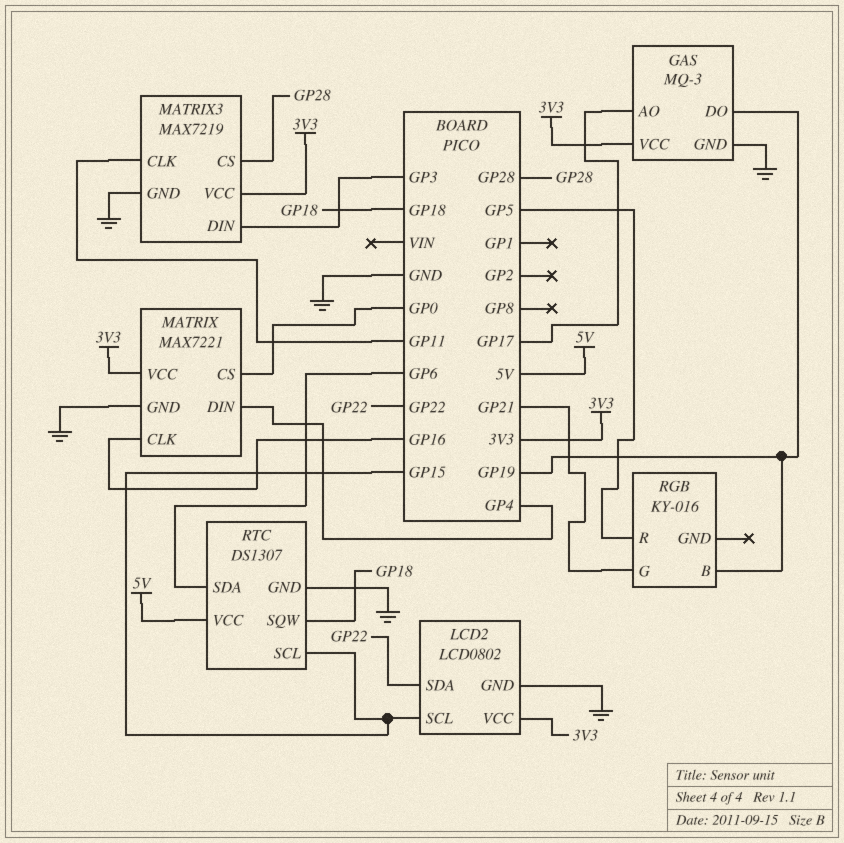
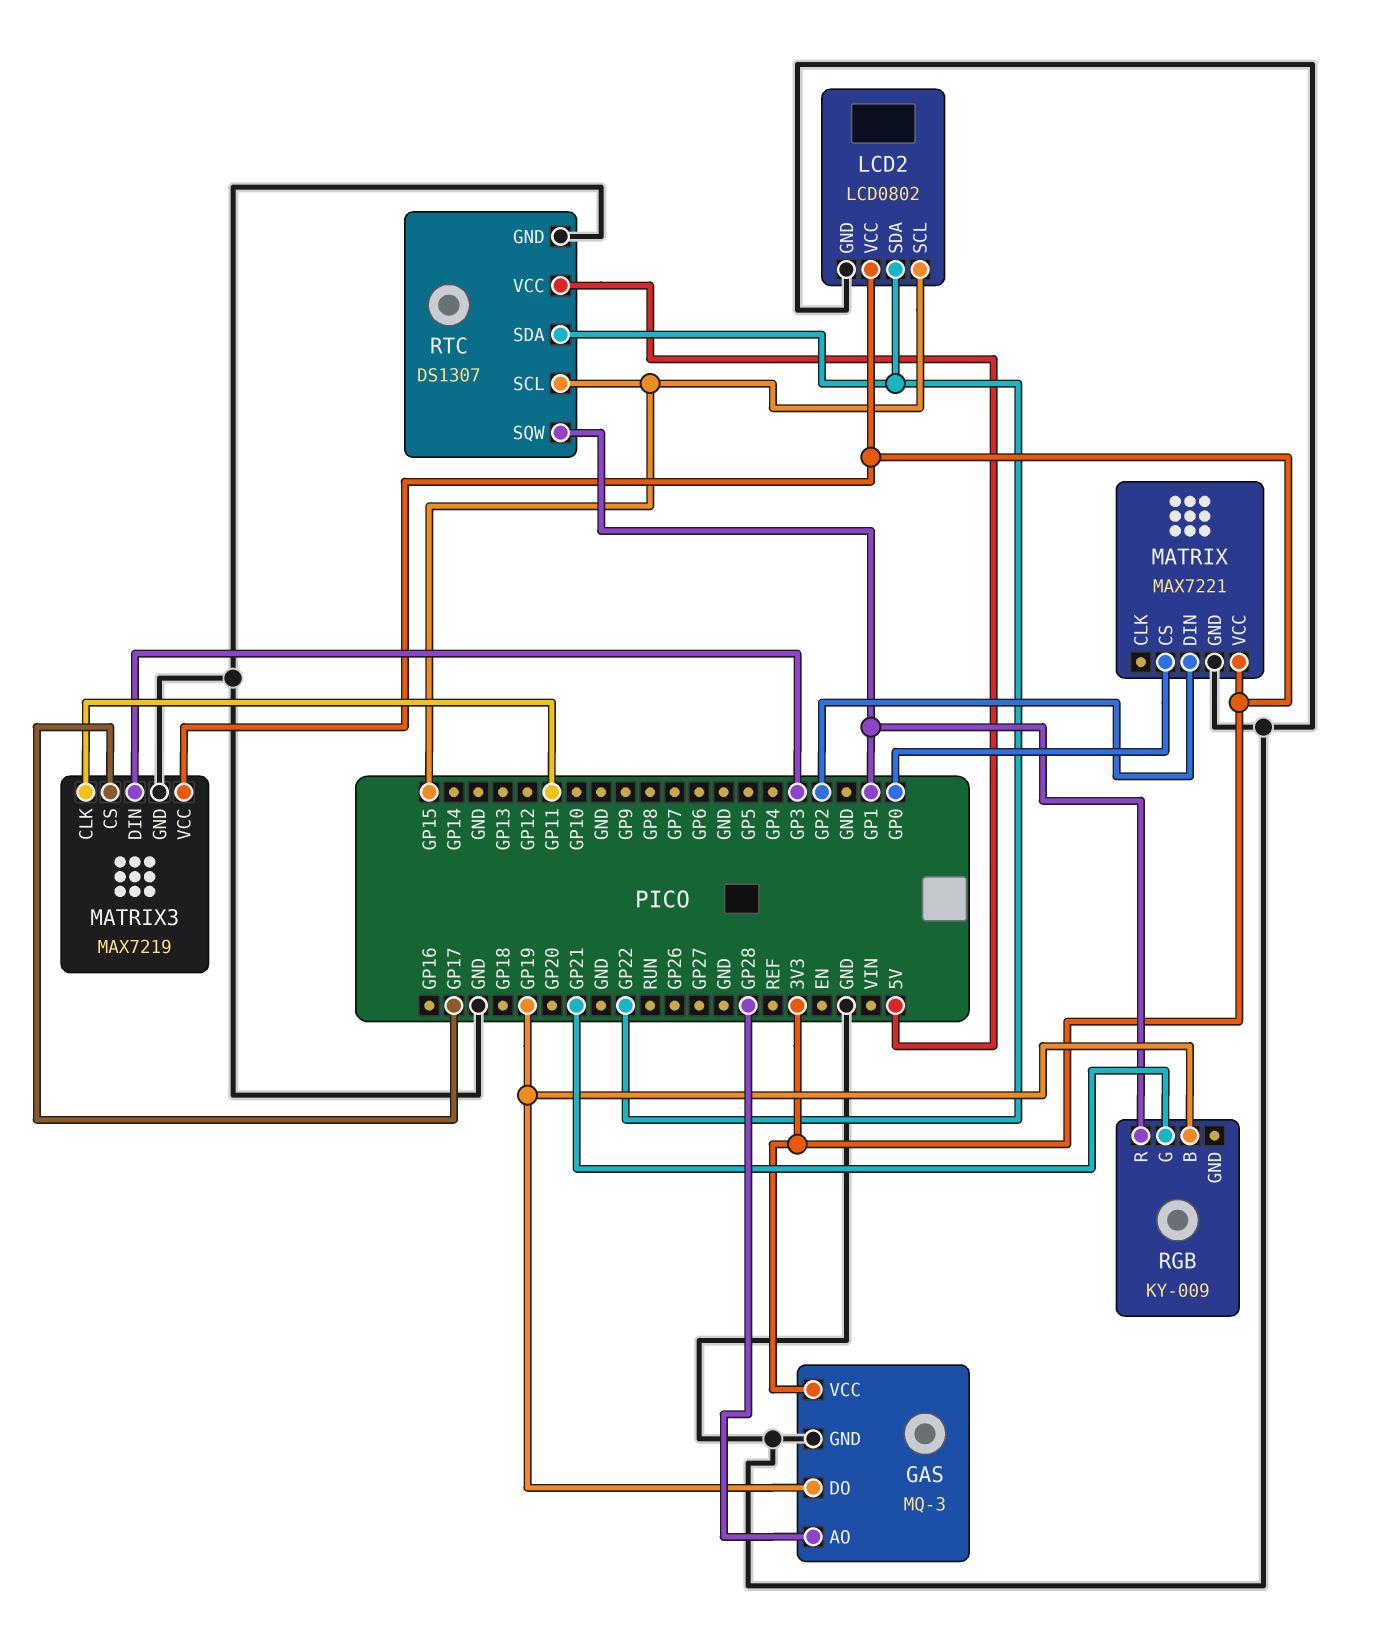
GAS pin AO: GP17 -> GP28
MATRIX pin CLK: GP16 -> none
MATRIX pin DIN: GP4 -> GP2
MATRIX3 pin CS: GP28 -> GP17
RGB: KY-016 -> KY-009
RGB pin R: GP5 -> GP1
RTC pin SDA: GP6 -> GP22
RTC pin SQW: GP18 -> GP1

